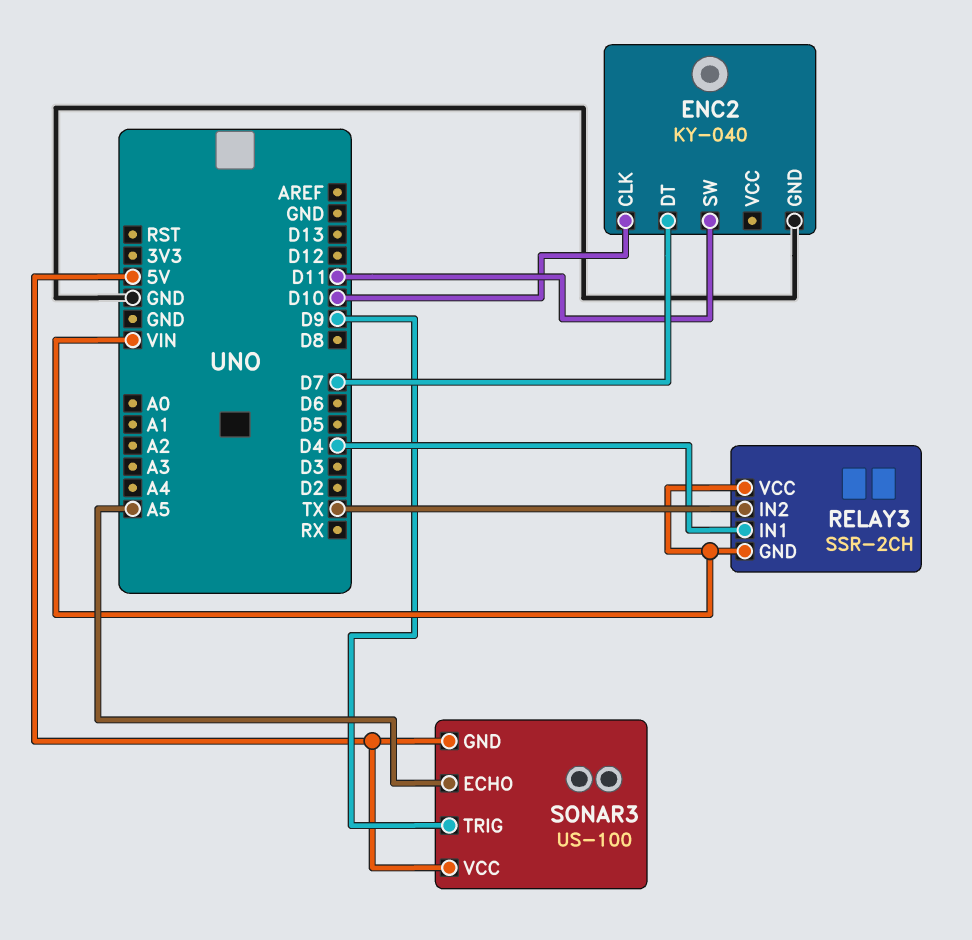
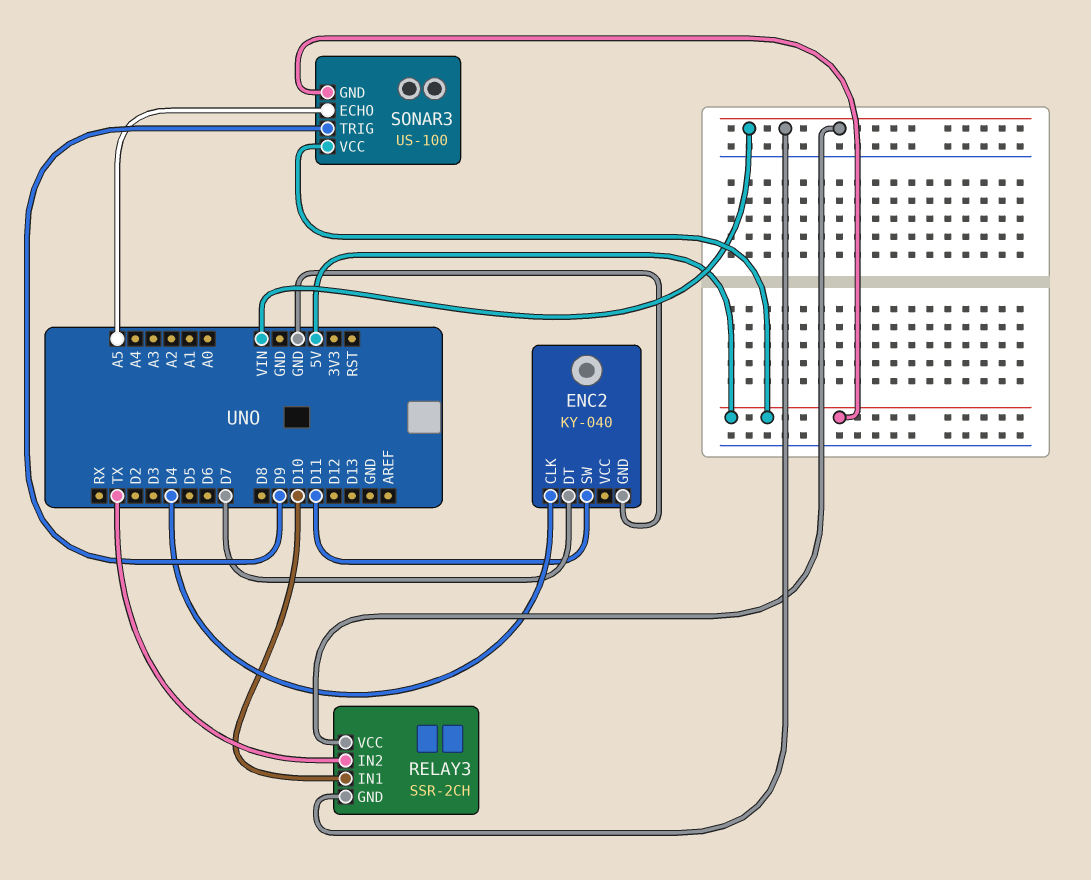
ENC2 pin CLK: D10 -> D4
RELAY3 pin IN1: D4 -> D10

